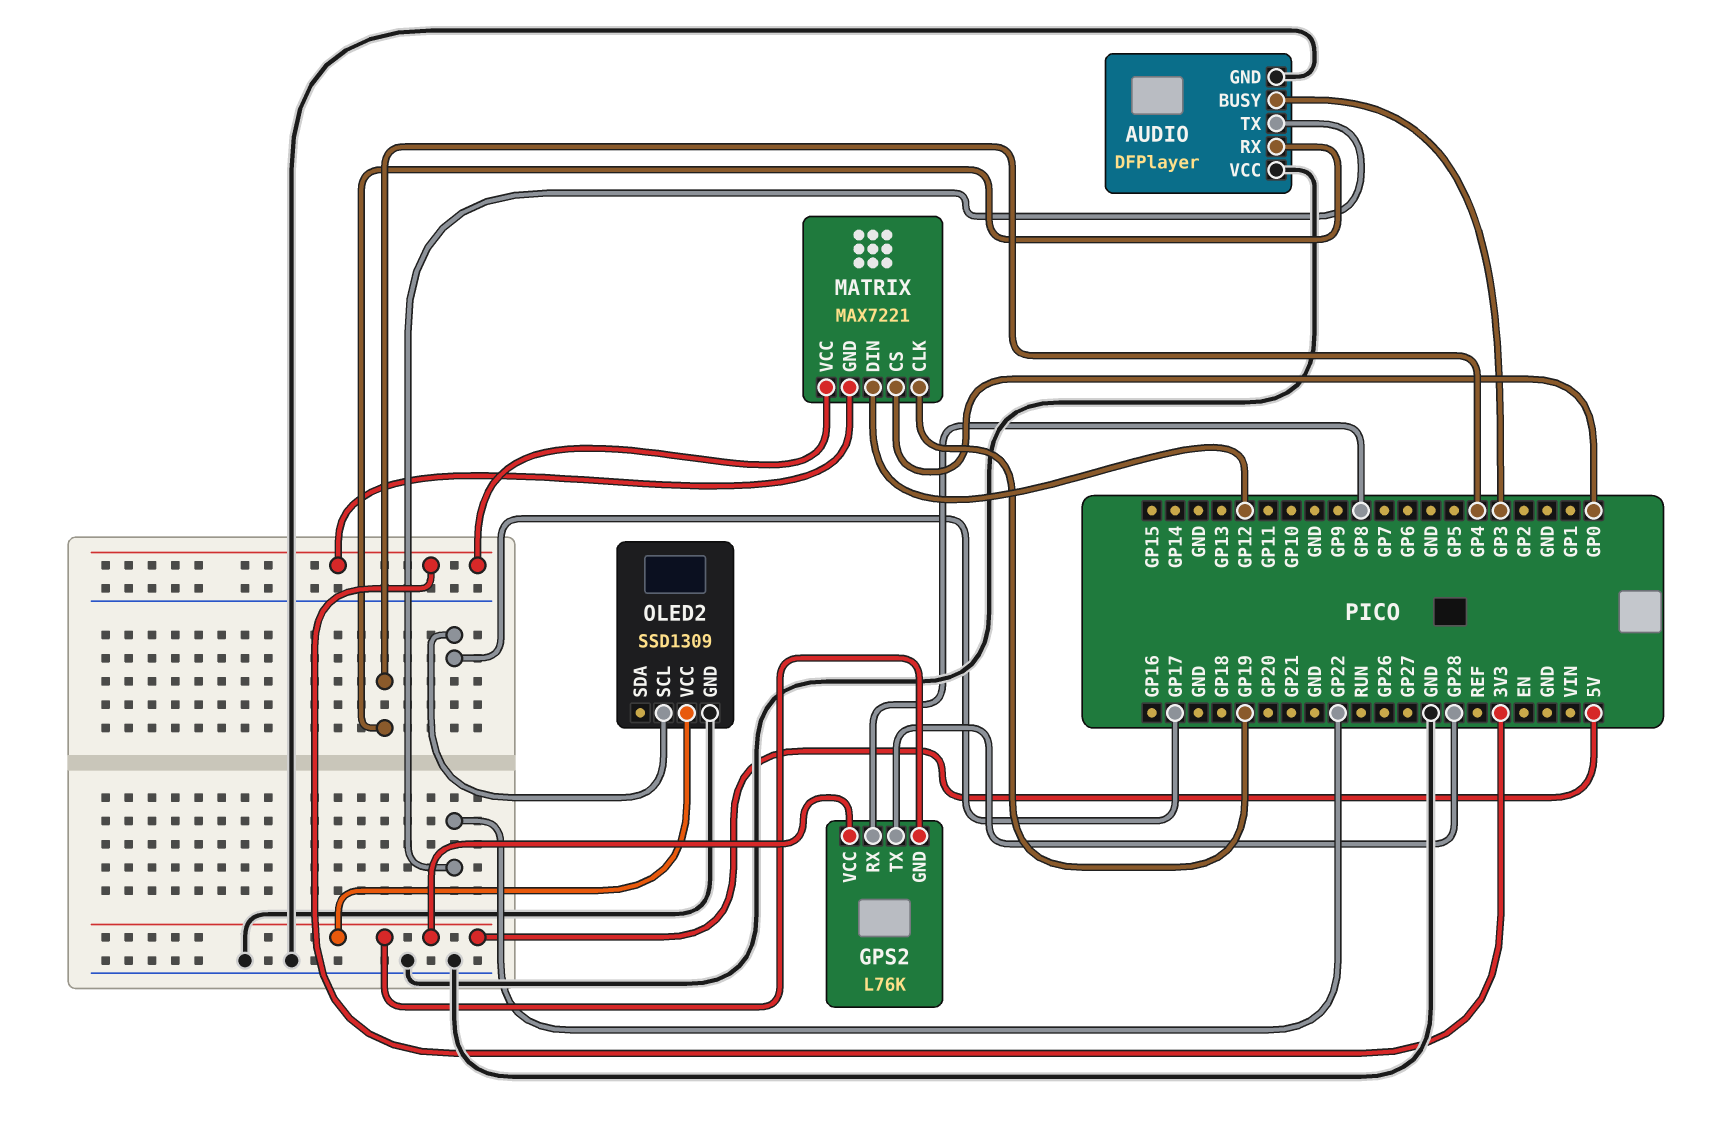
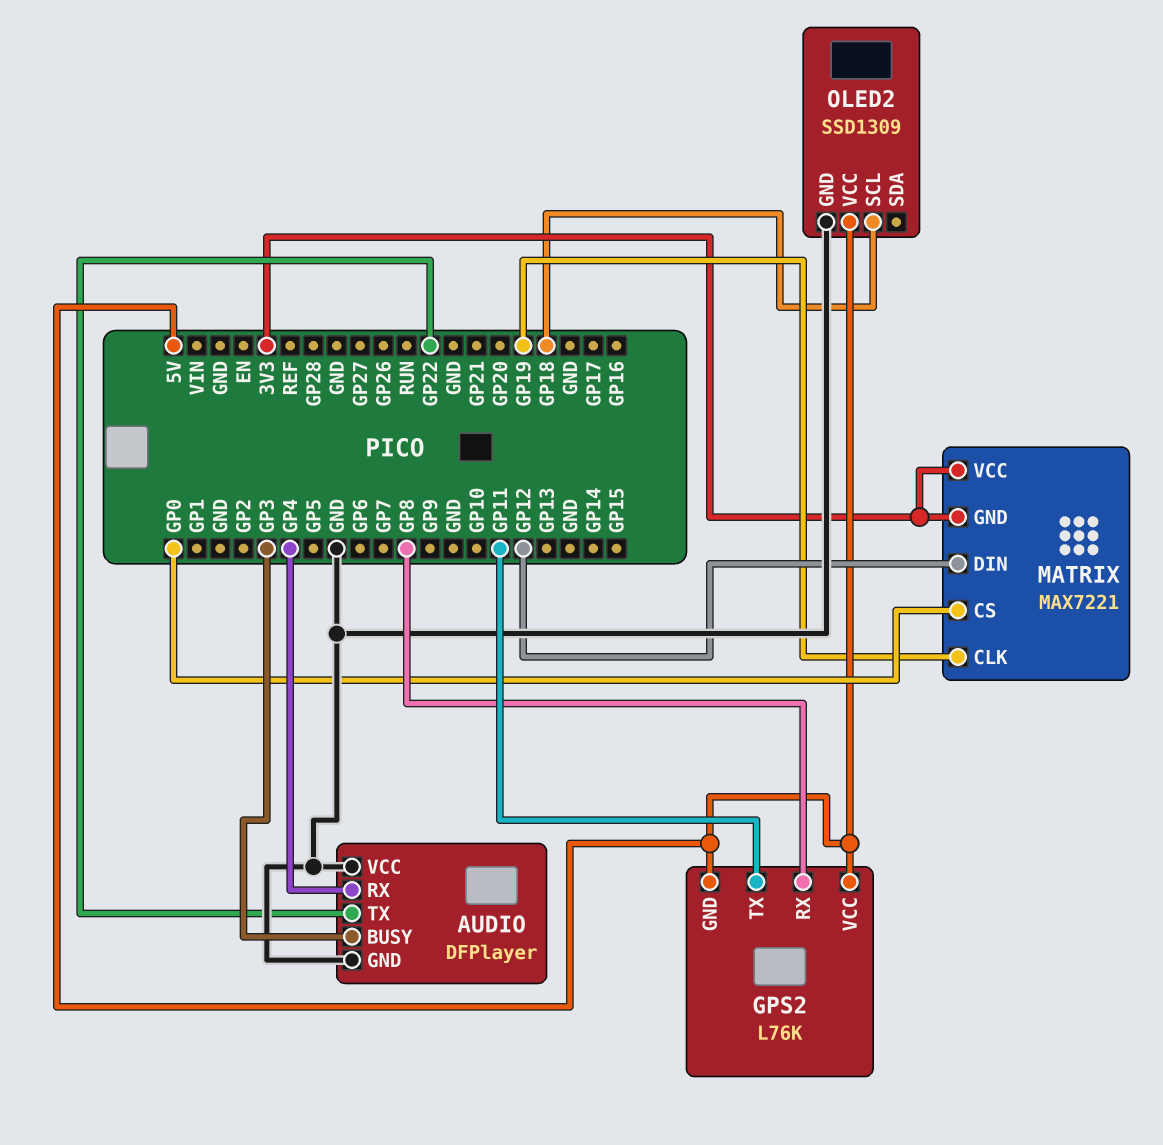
GPS2 pin TX: GP28 -> GP11
OLED2 pin SCL: GP17 -> GP18

